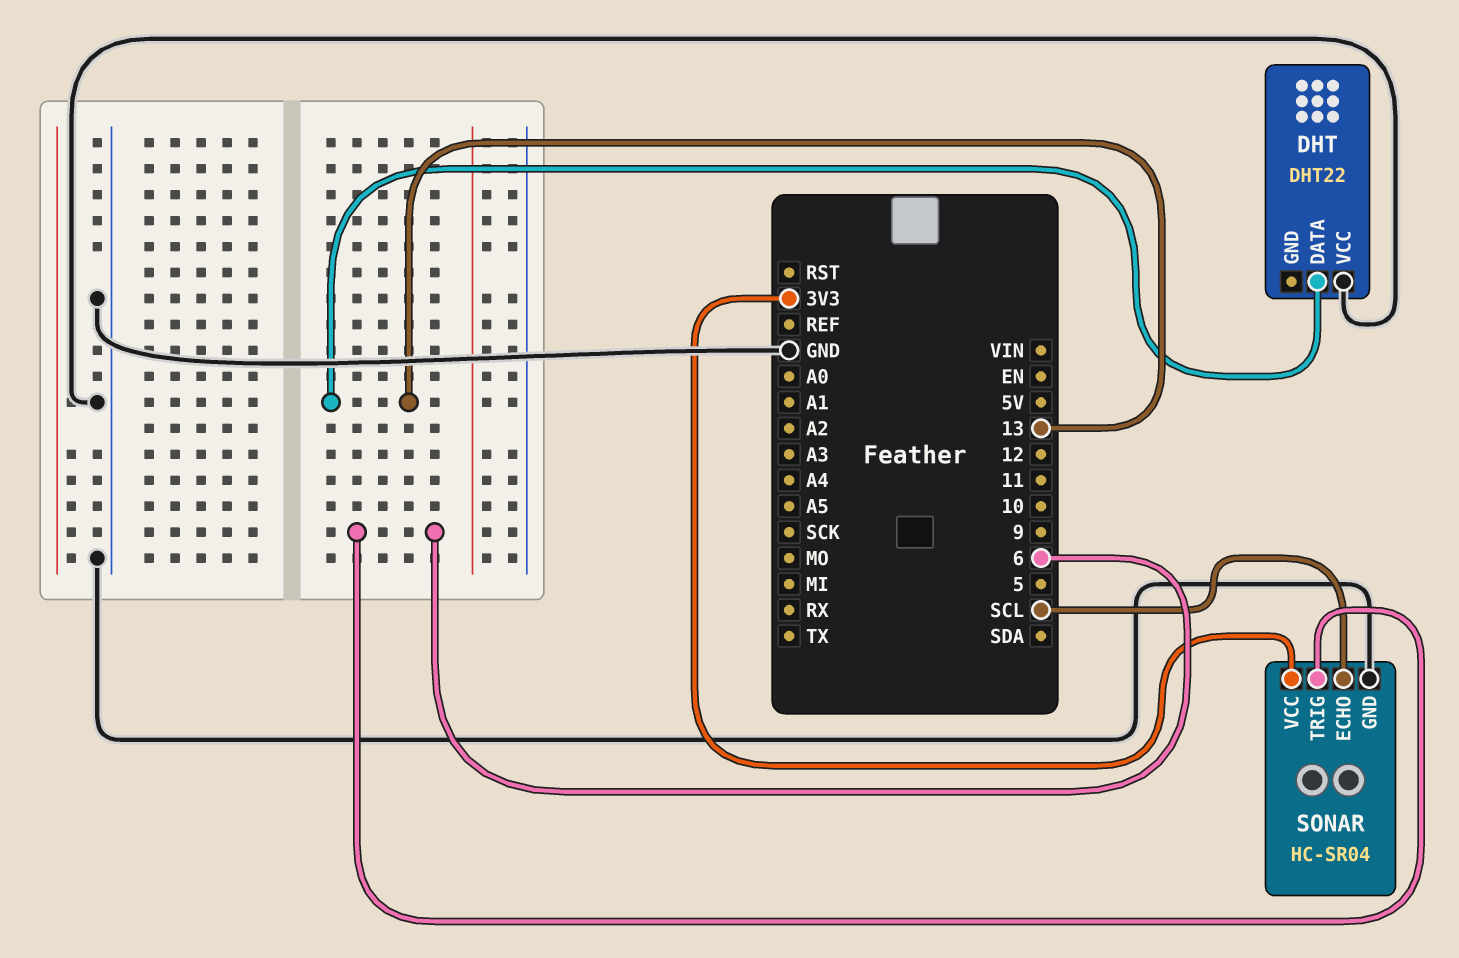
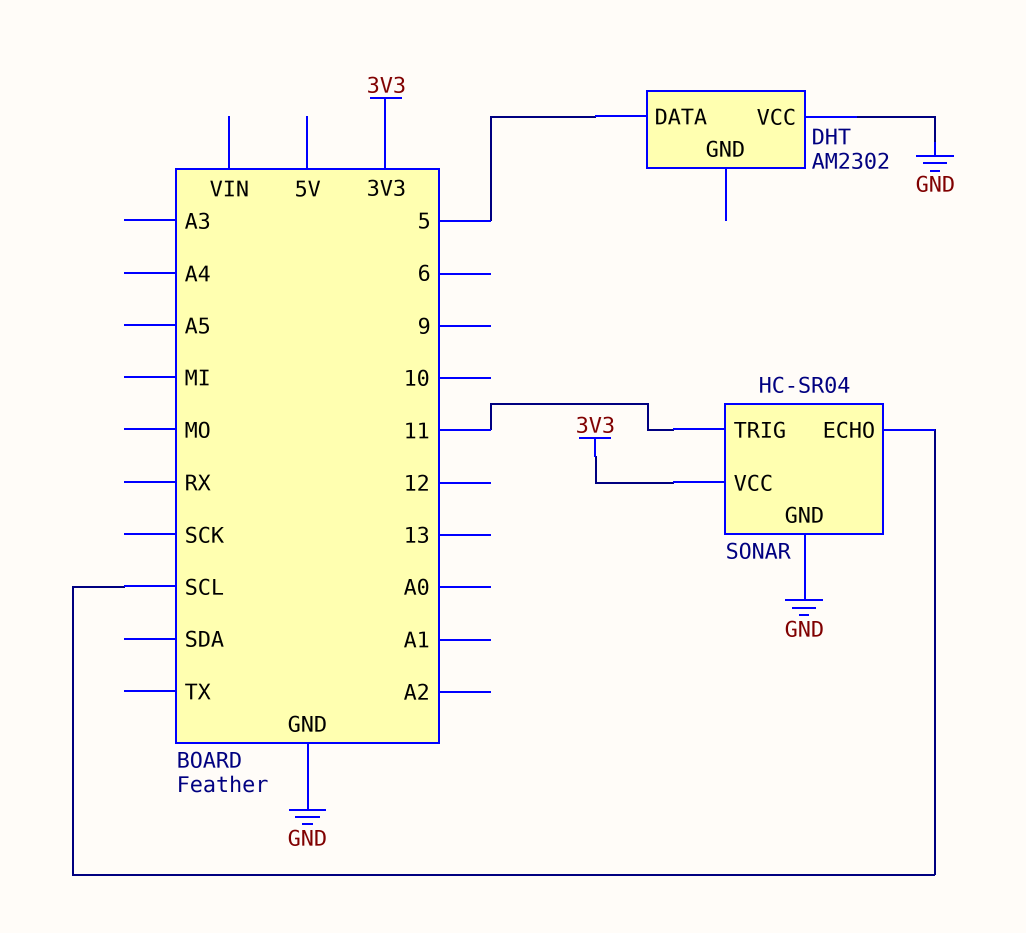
DHT: DHT22 -> AM2302
DHT pin DATA: 13 -> 5
SONAR pin TRIG: 6 -> 11

